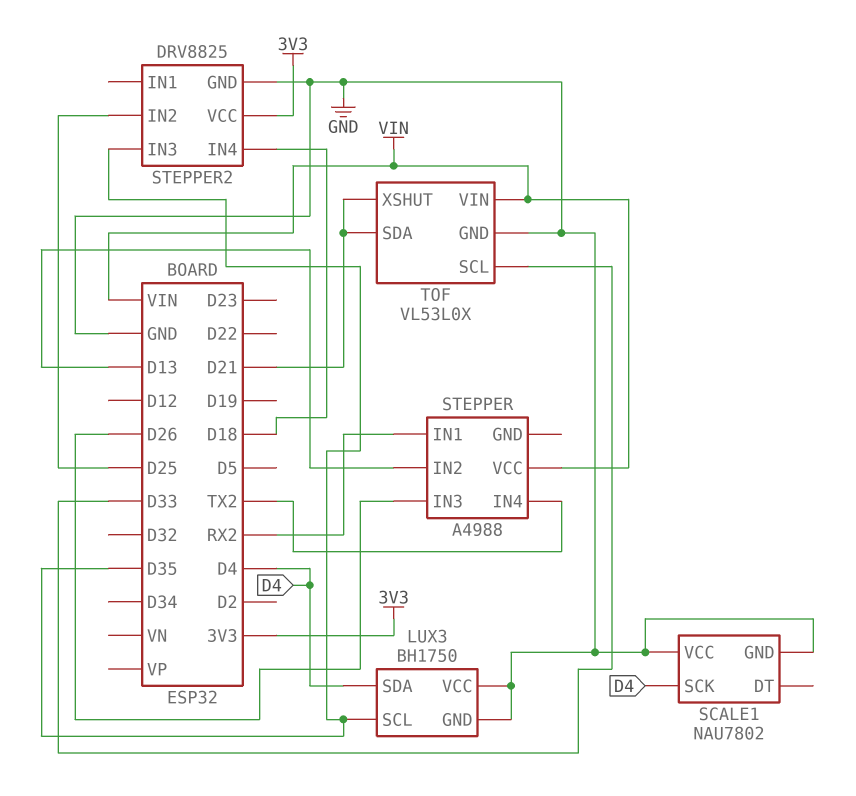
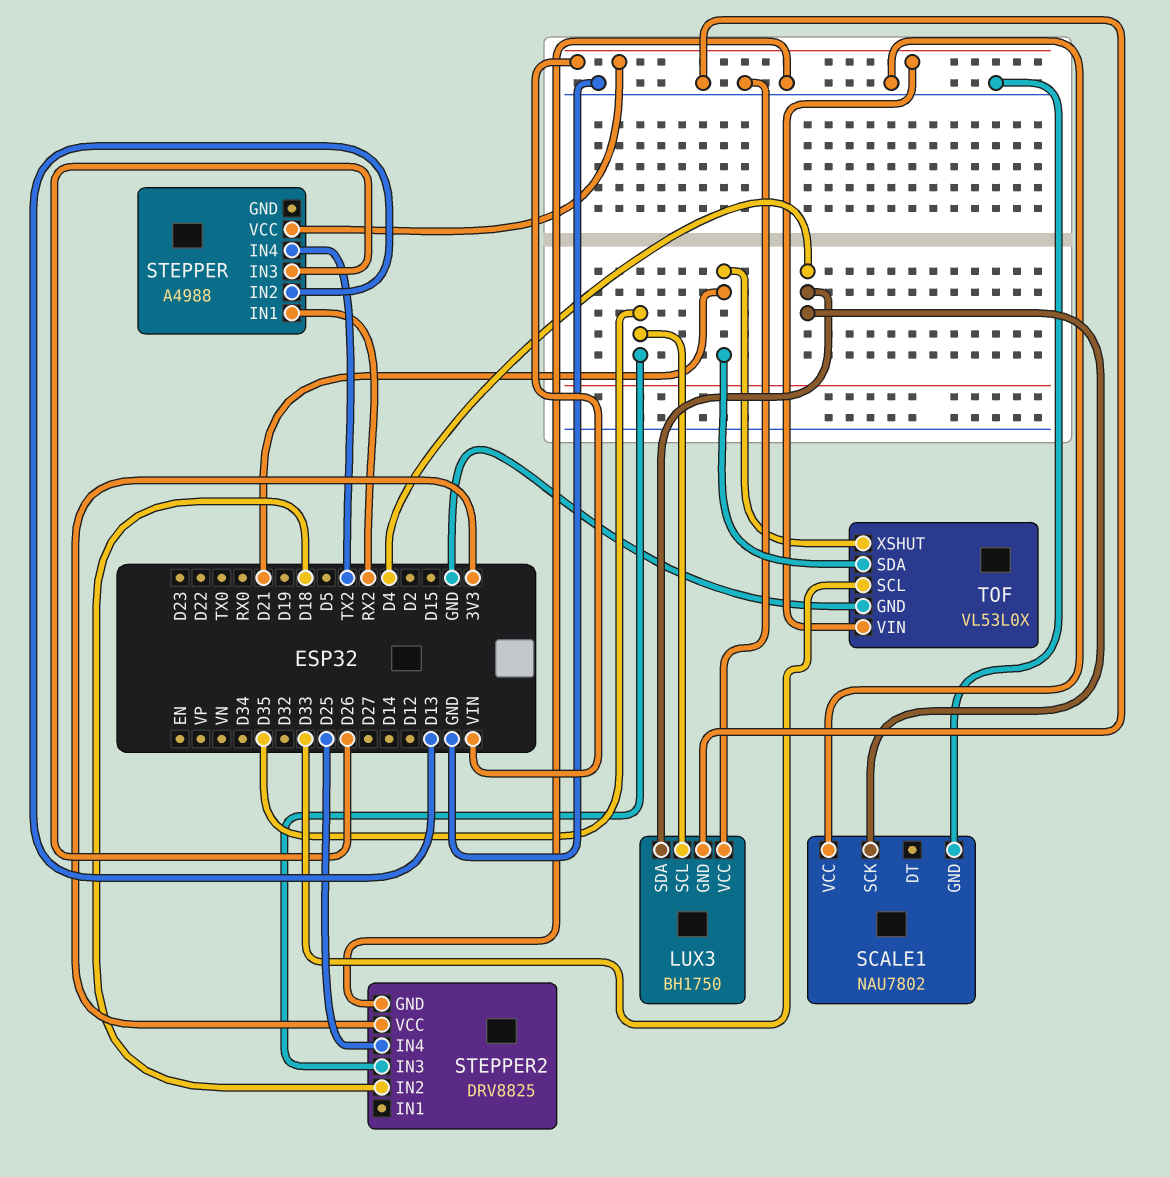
STEPPER2 pin IN2: D25 -> D18
STEPPER2 pin IN4: D18 -> D25

